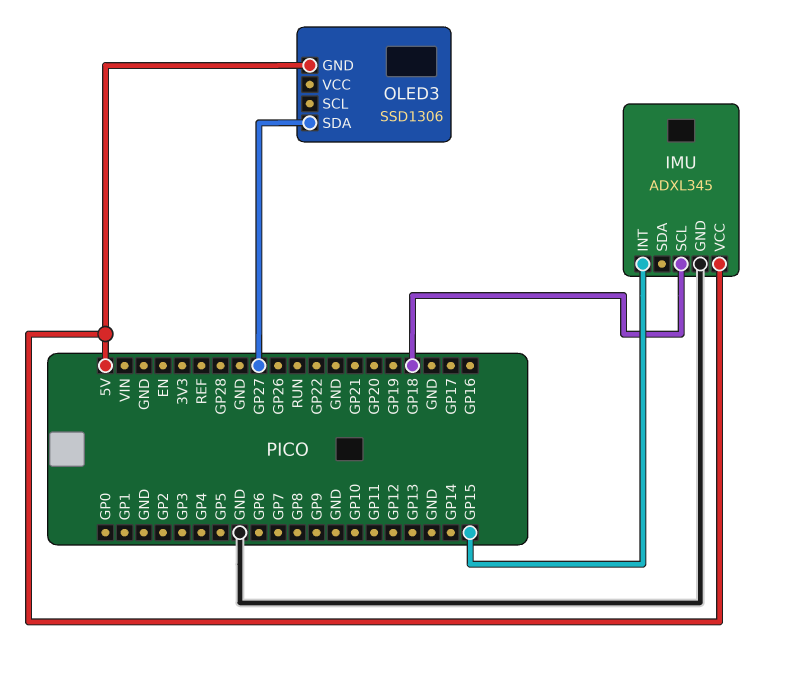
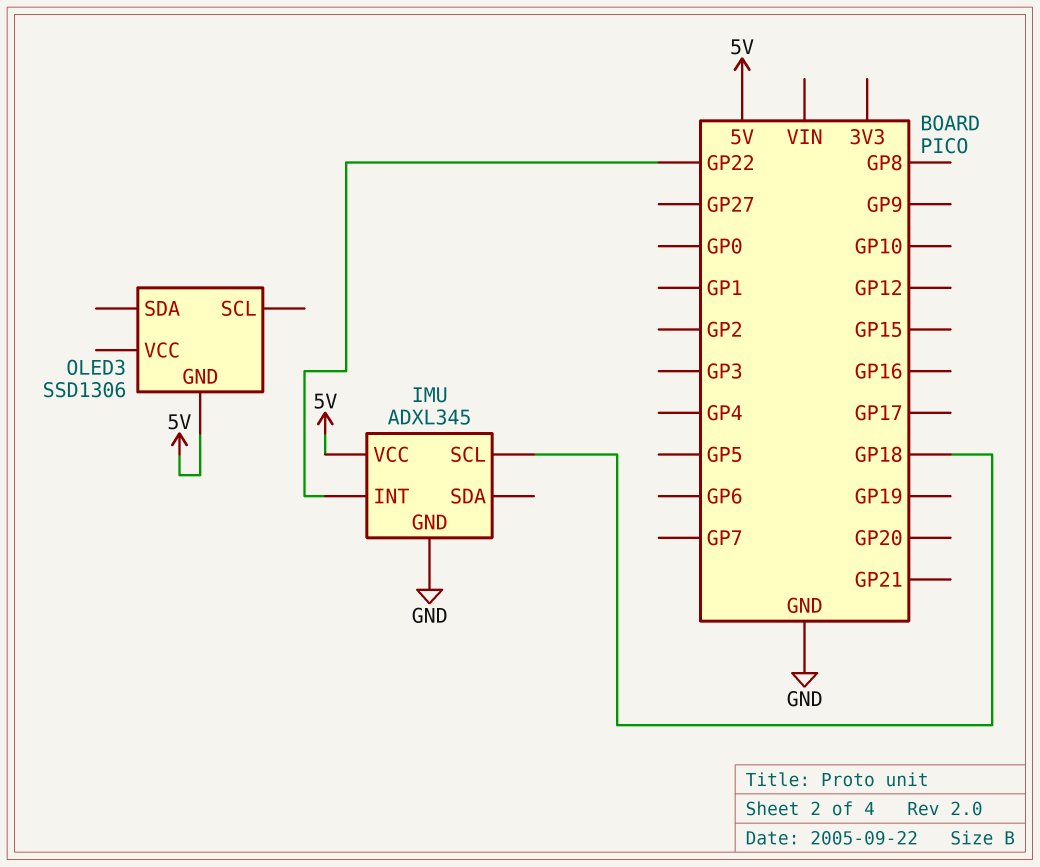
IMU pin INT: GP15 -> GP22
OLED3 pin SDA: GP27 -> none

